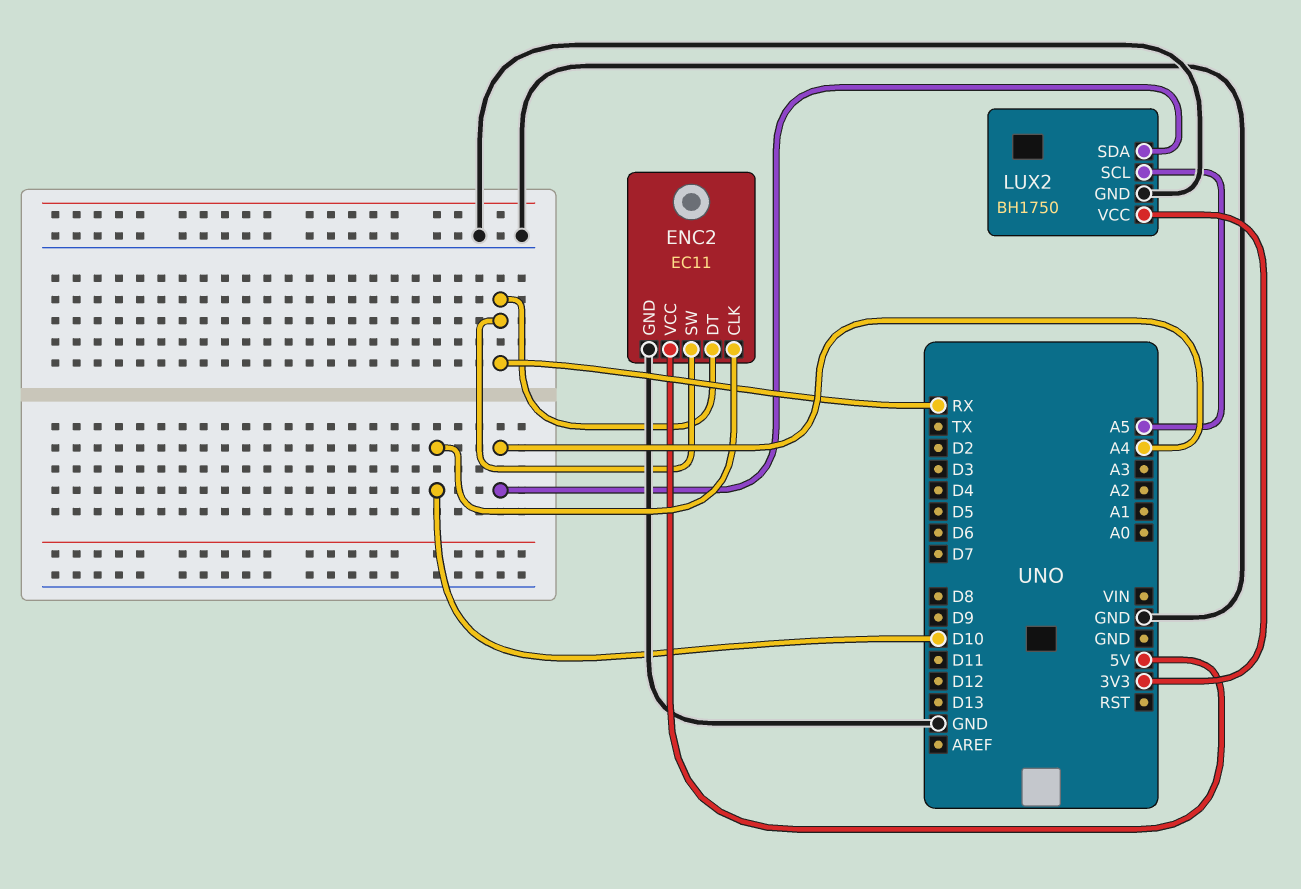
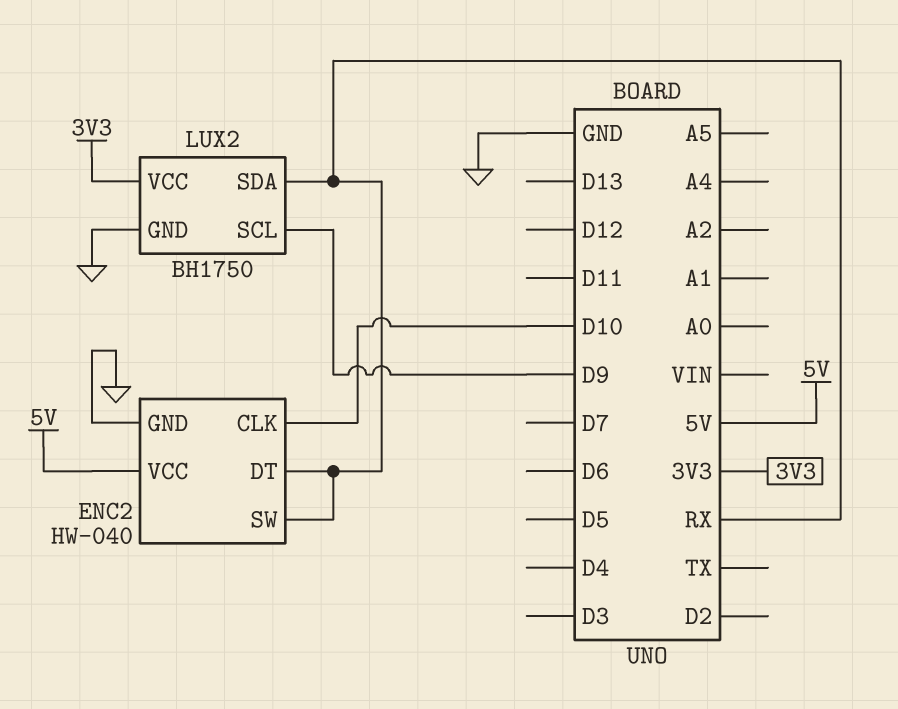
ENC2: EC11 -> HW-040
LUX2 pin SCL: A5 -> D9
LUX2 pin SDA: A4 -> RX

